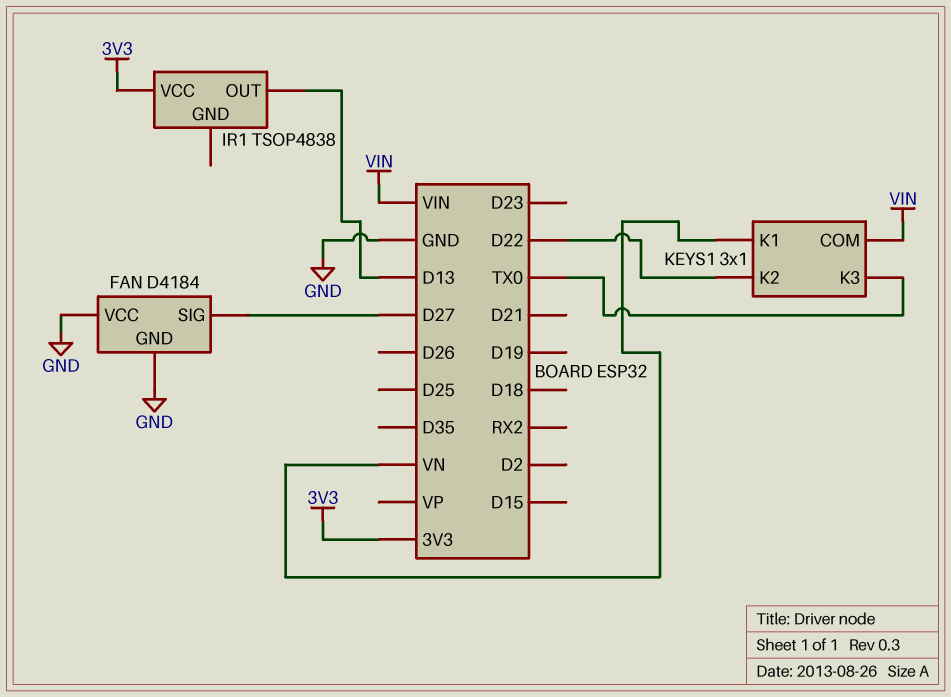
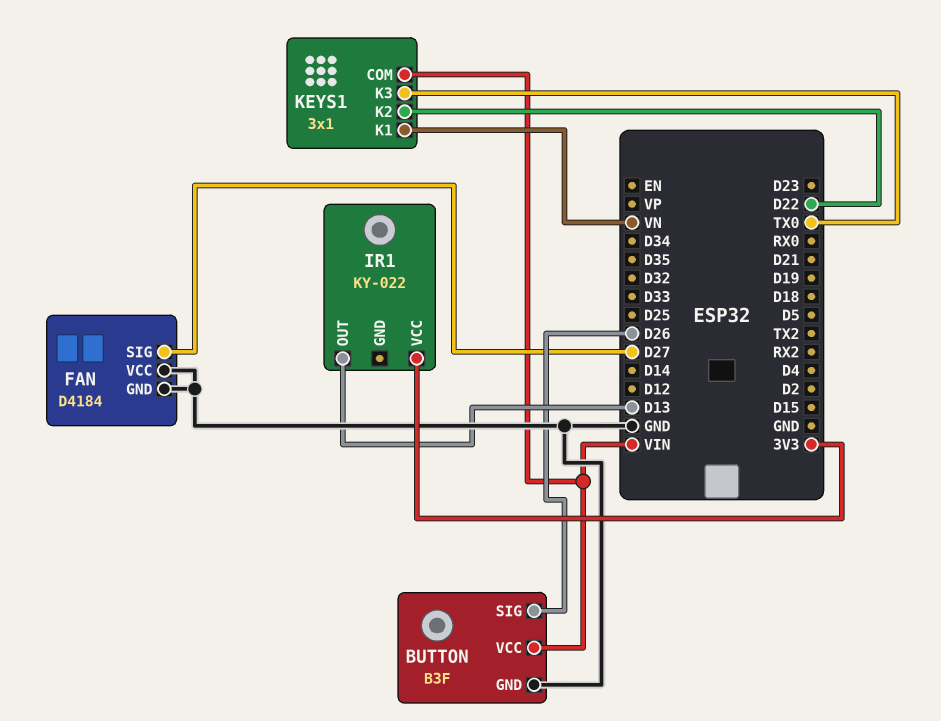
BUTTON: none -> B3F
BUTTON pin GND: none -> GND
BUTTON pin SIG: none -> D26
BUTTON pin VCC: none -> VIN
IR1: TSOP4838 -> KY-022

